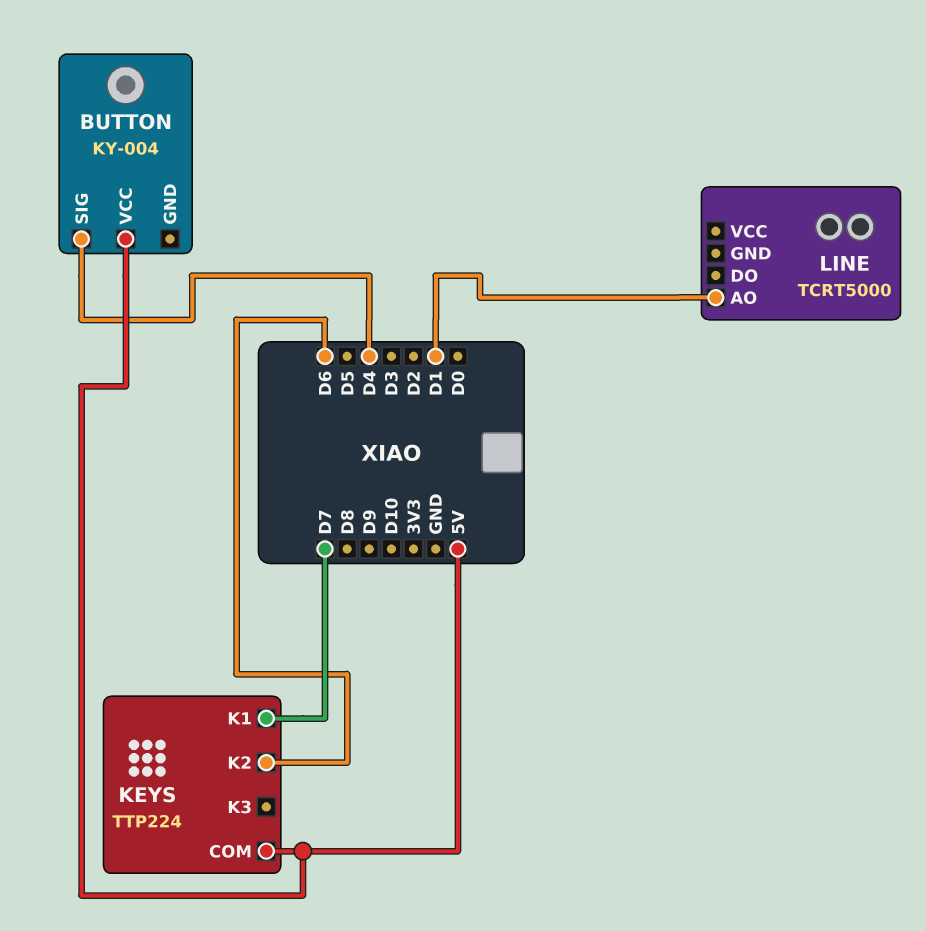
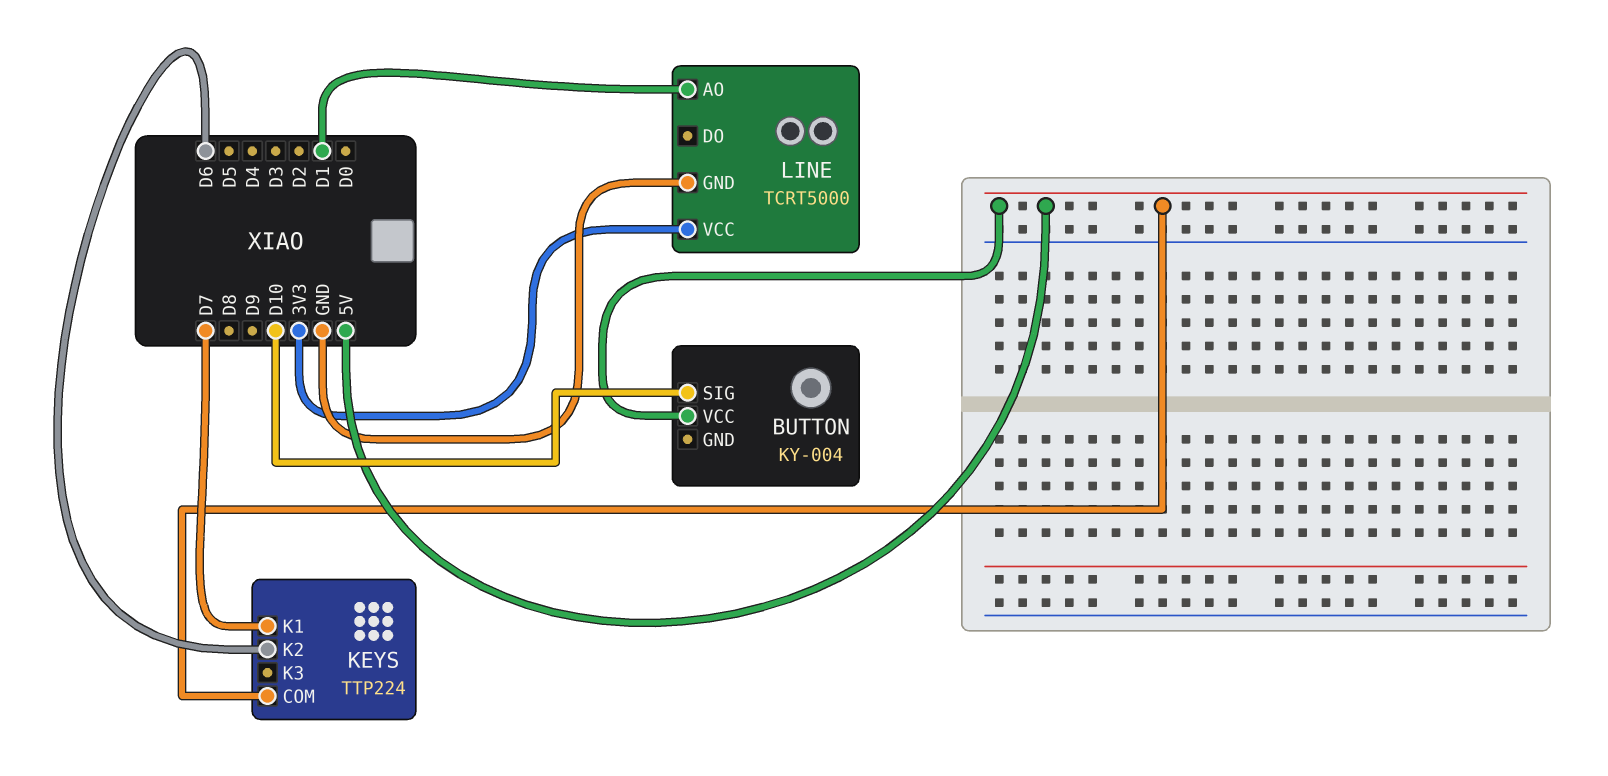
BUTTON pin SIG: D4 -> D10
LINE pin GND: none -> GND
LINE pin VCC: none -> 3V3

